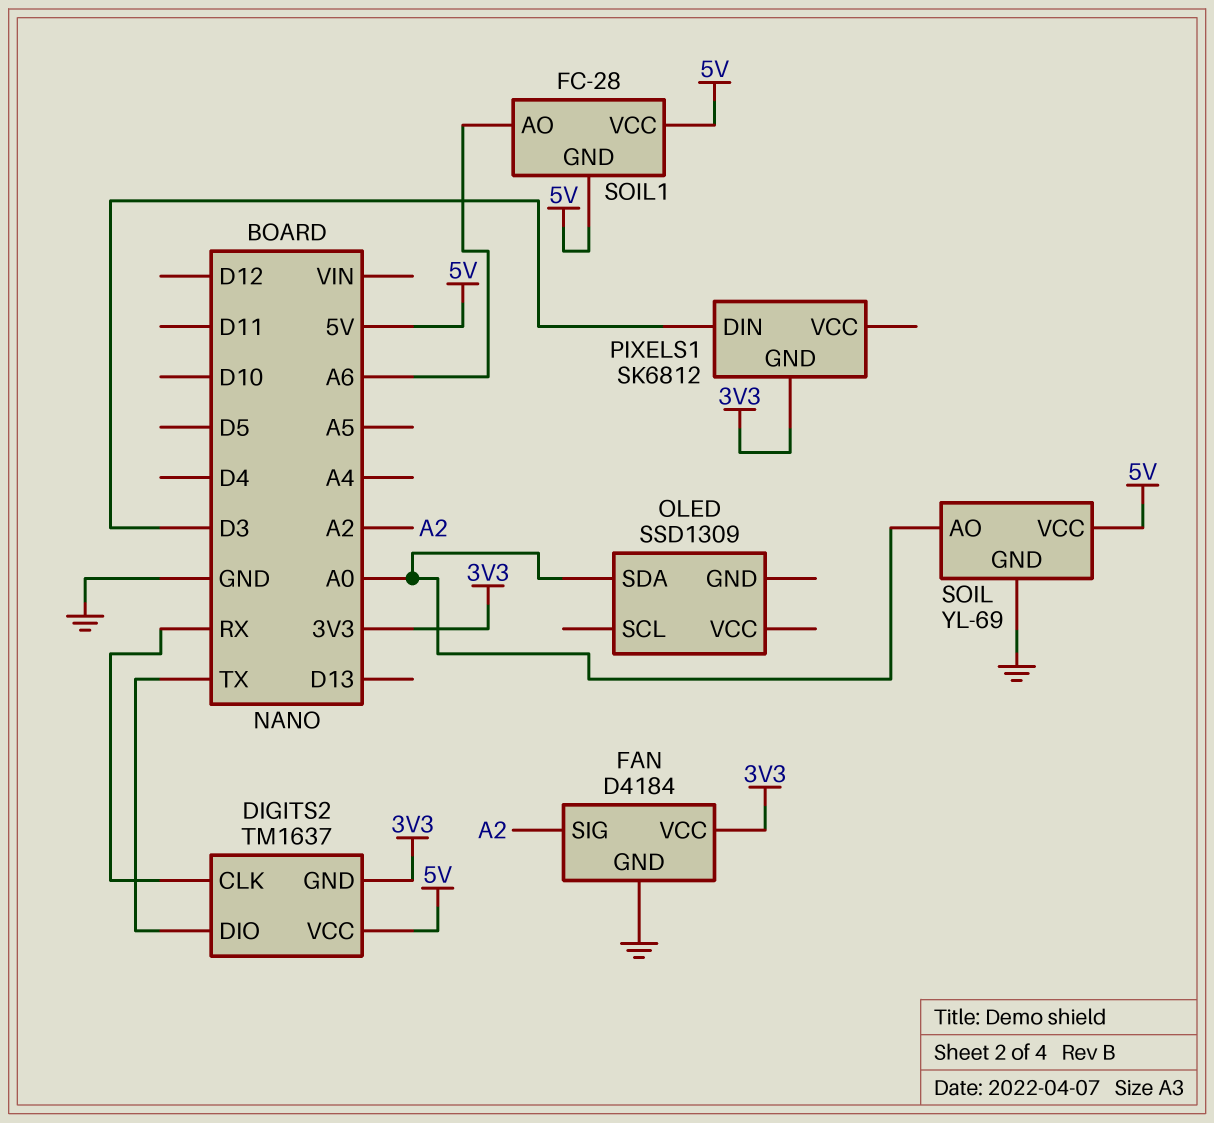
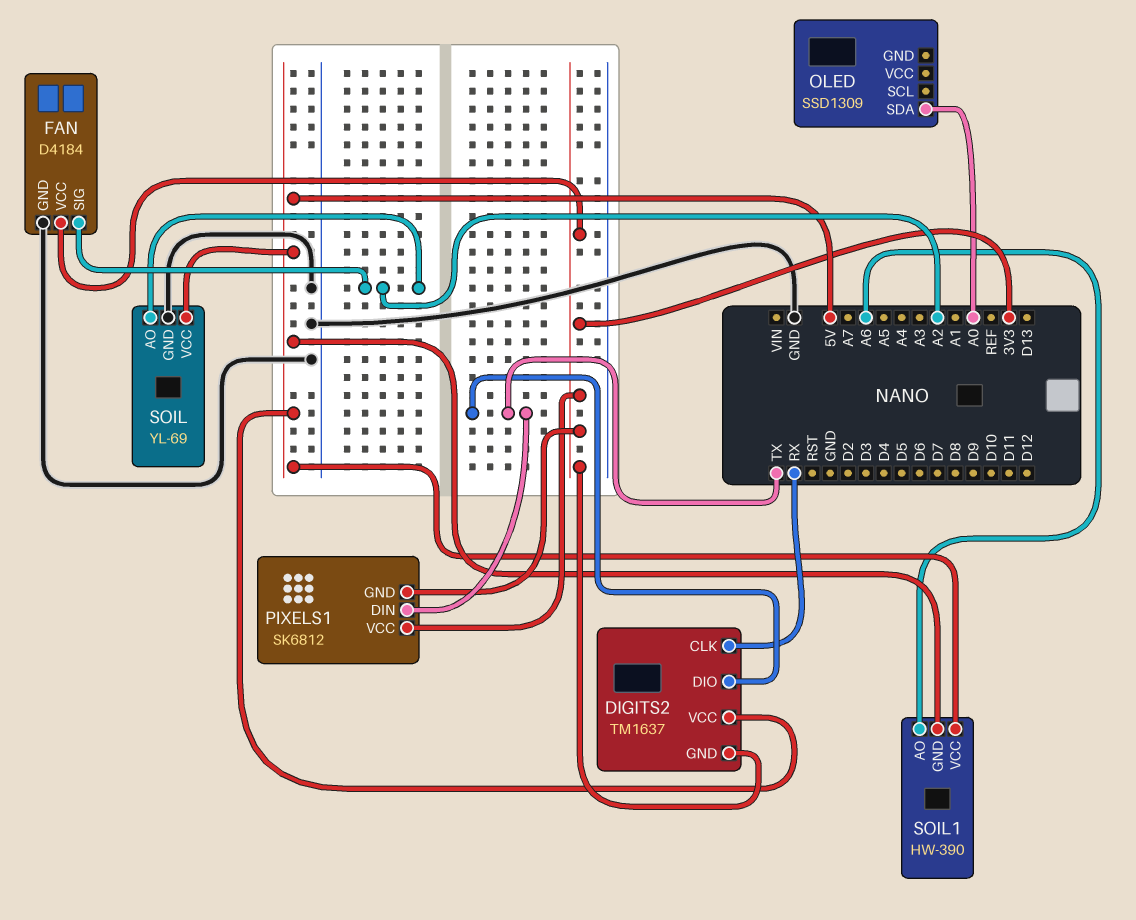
PIXELS1 pin DIN: D3 -> TX
PIXELS1 pin VCC: none -> 3V3
SOIL pin AO: A0 -> A2
SOIL1: FC-28 -> HW-390

